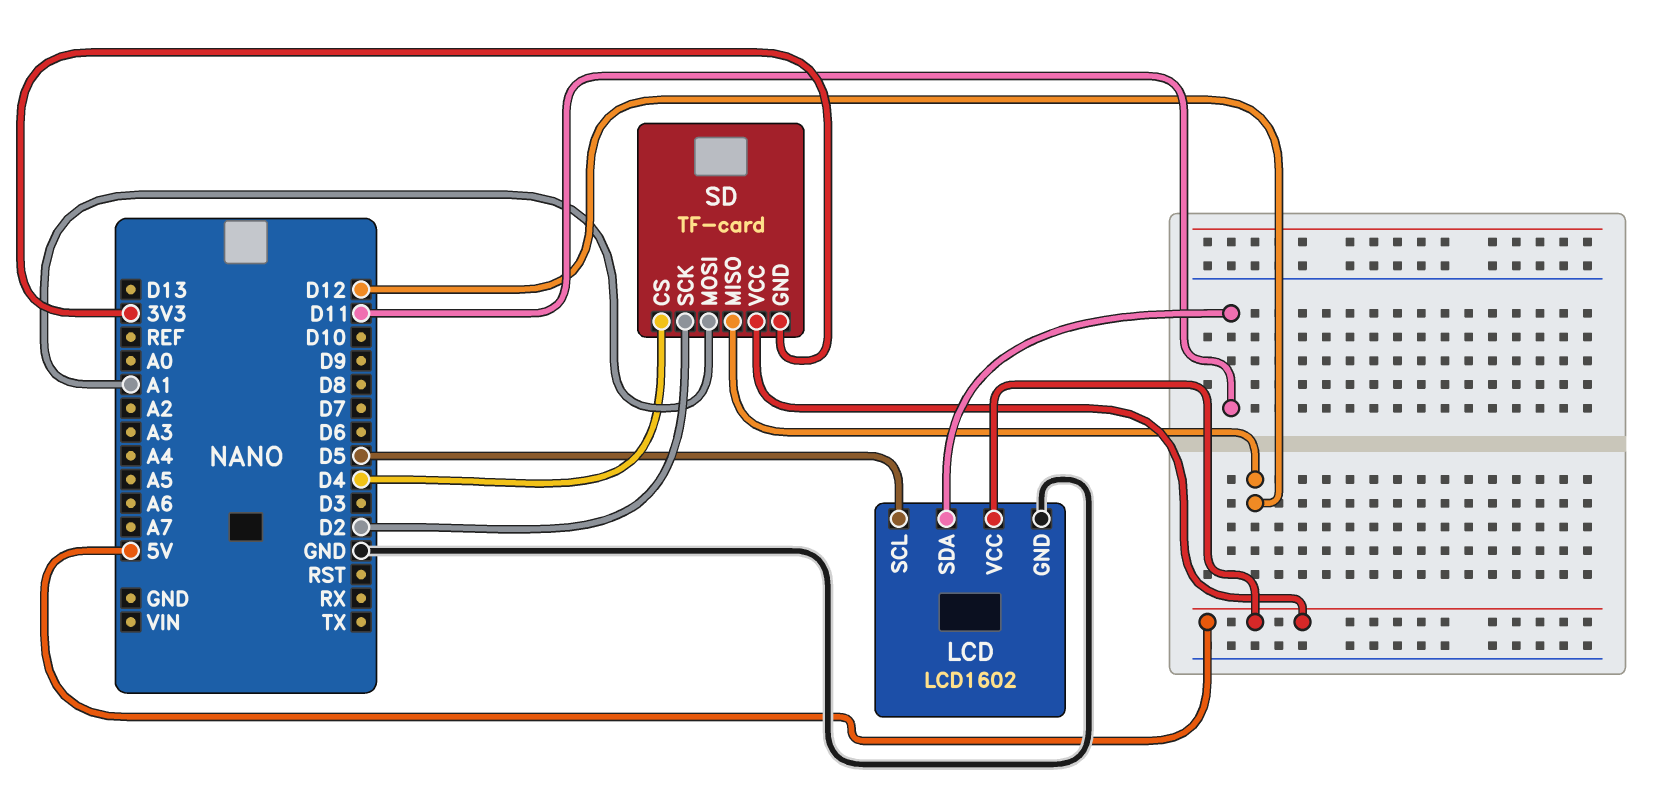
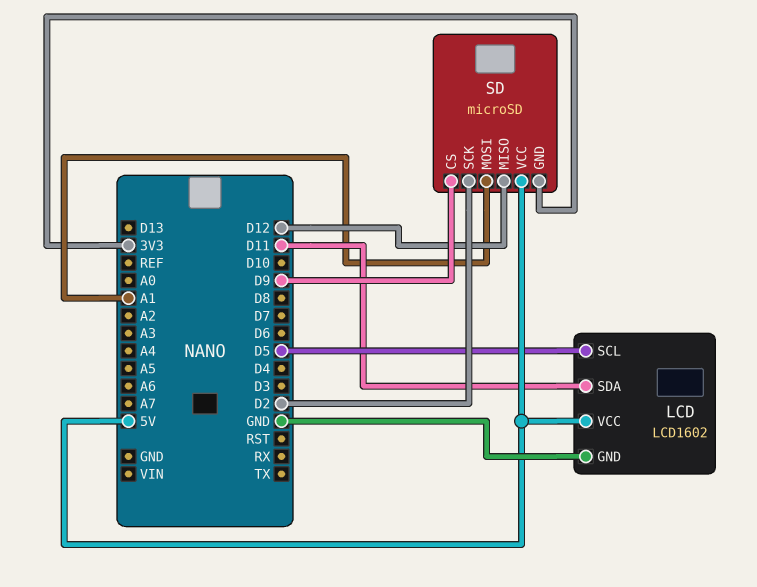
SD: TF-card -> microSD
SD pin CS: D4 -> D9

